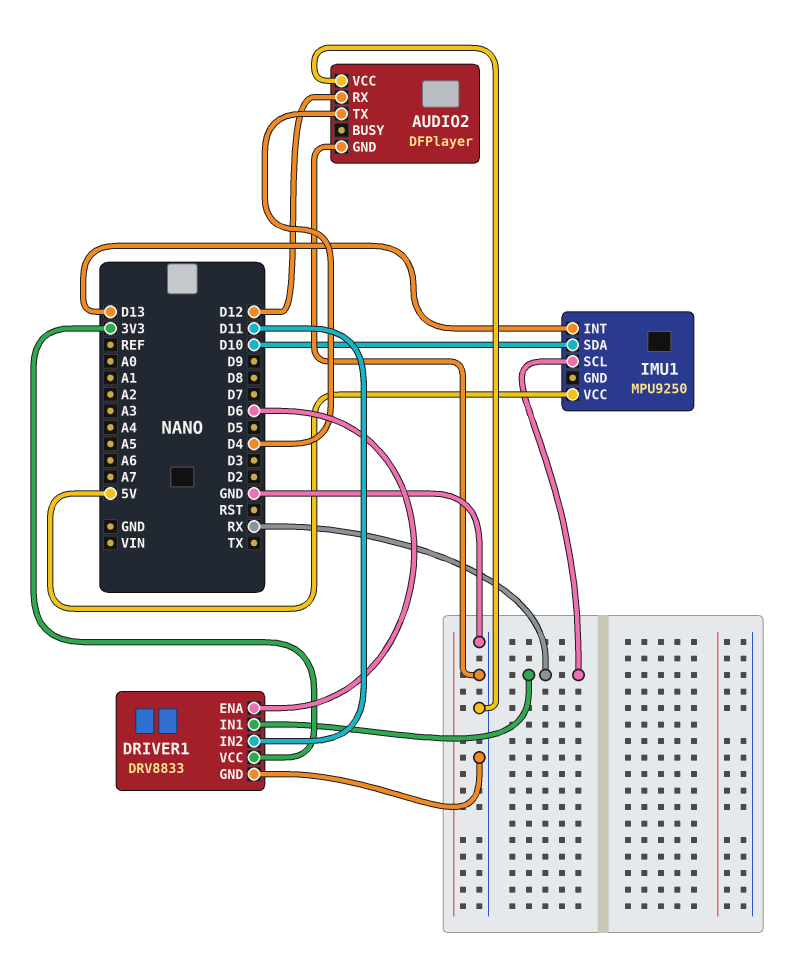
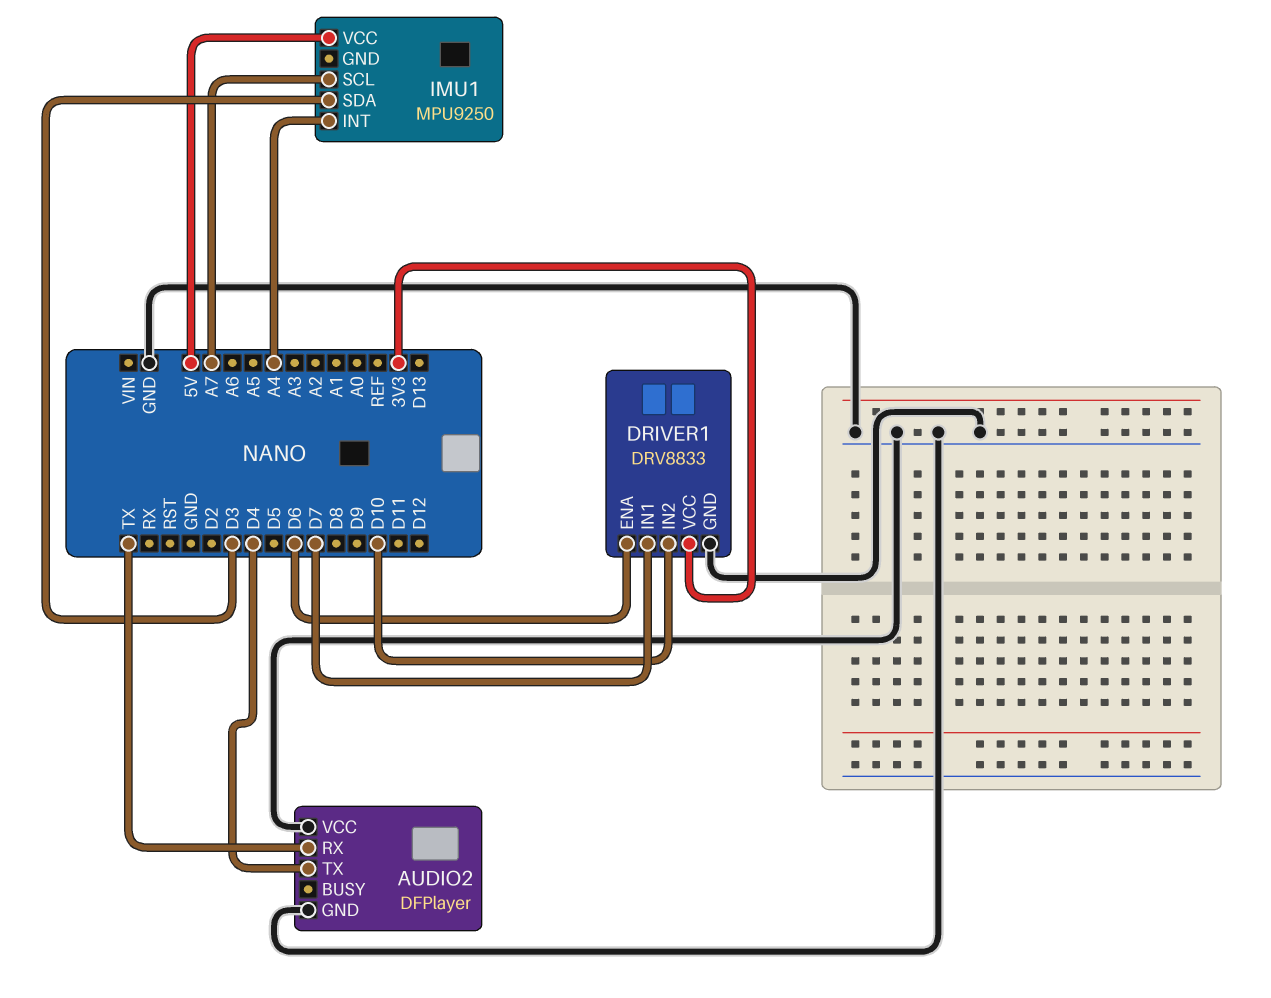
AUDIO2 pin RX: D12 -> TX
DRIVER1 pin IN1: RX -> D7
DRIVER1 pin IN2: D11 -> D10
IMU1 pin INT: D13 -> A4
IMU1 pin SCL: RX -> A7
IMU1 pin SDA: D10 -> D3

